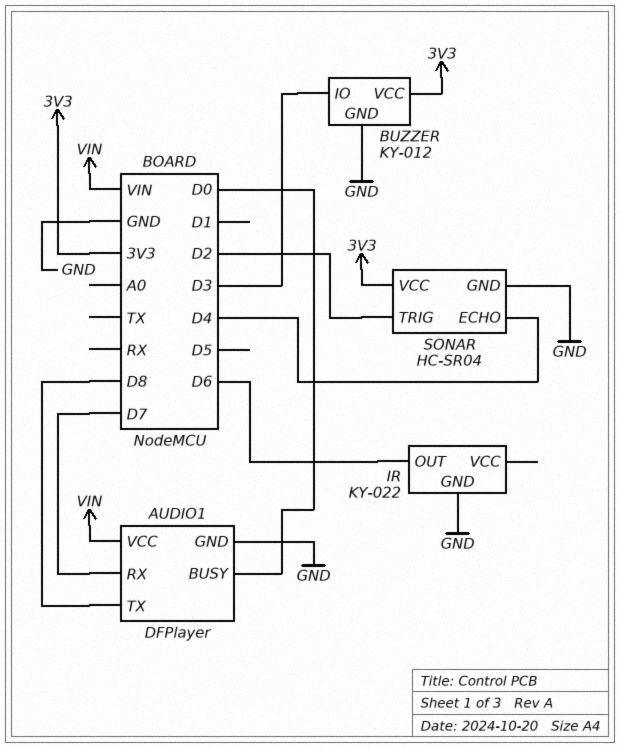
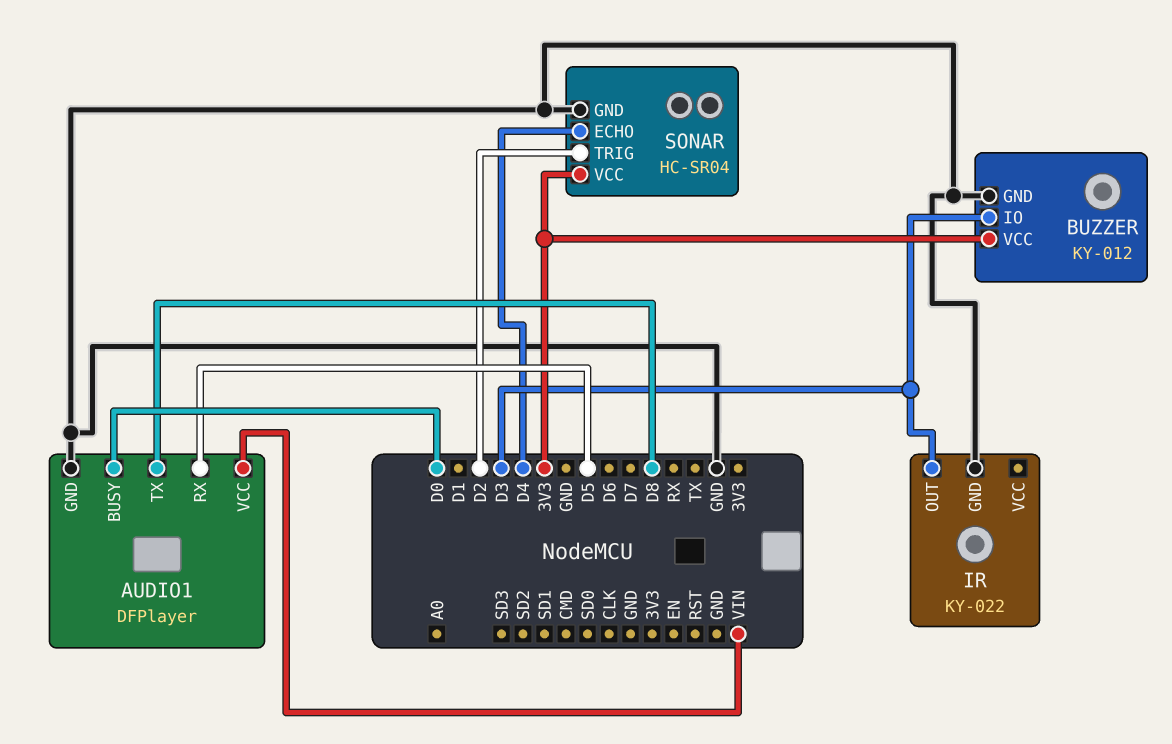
AUDIO1 pin RX: D7 -> D5
IR pin OUT: D6 -> D3

